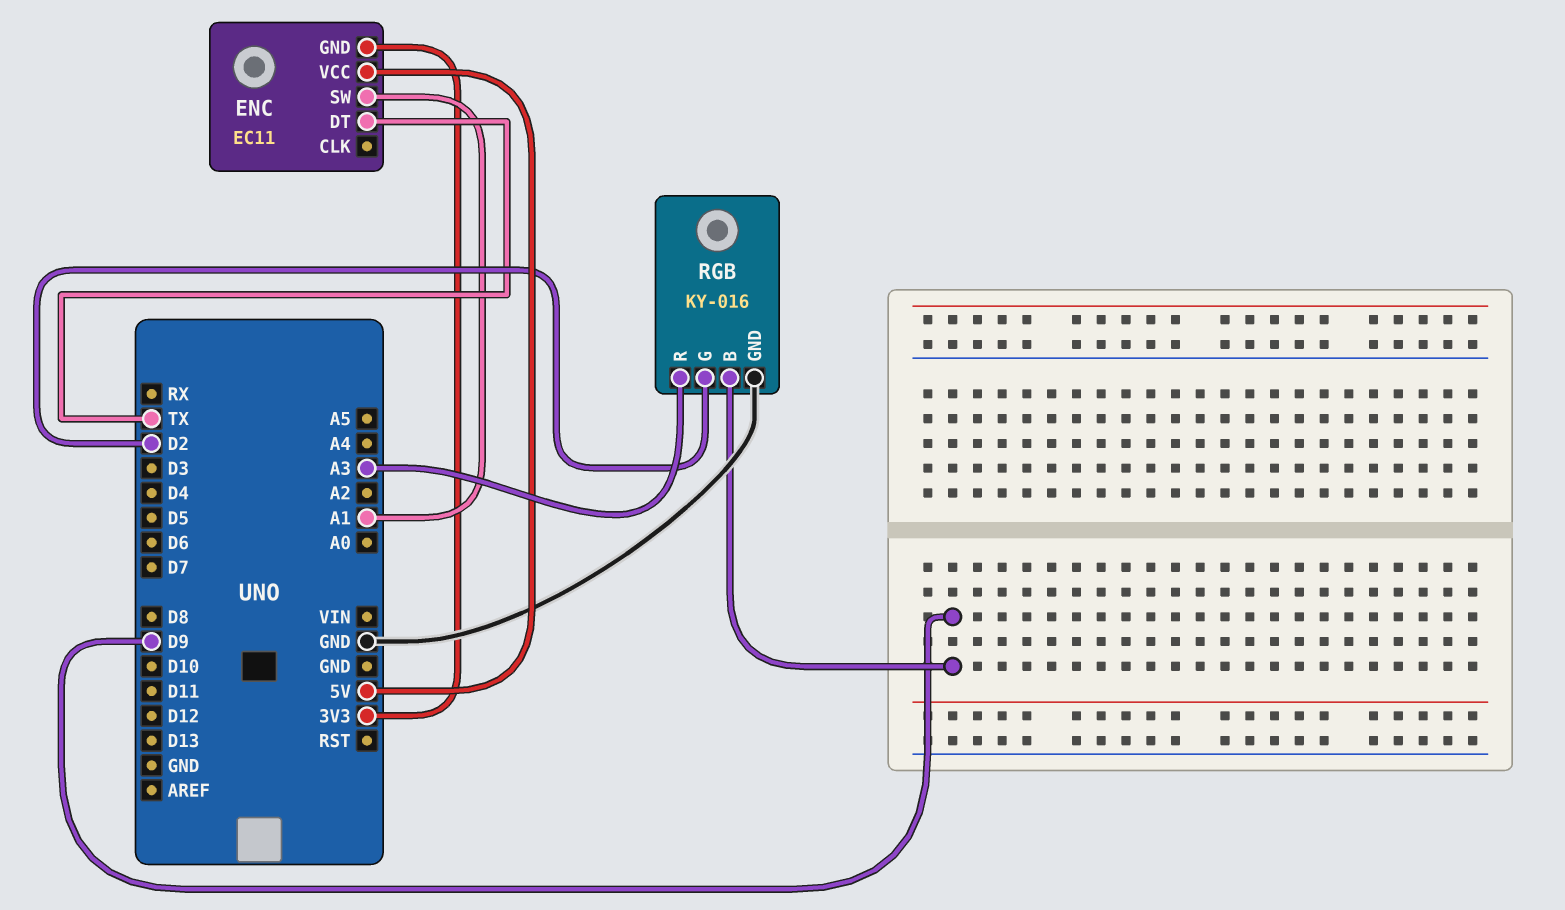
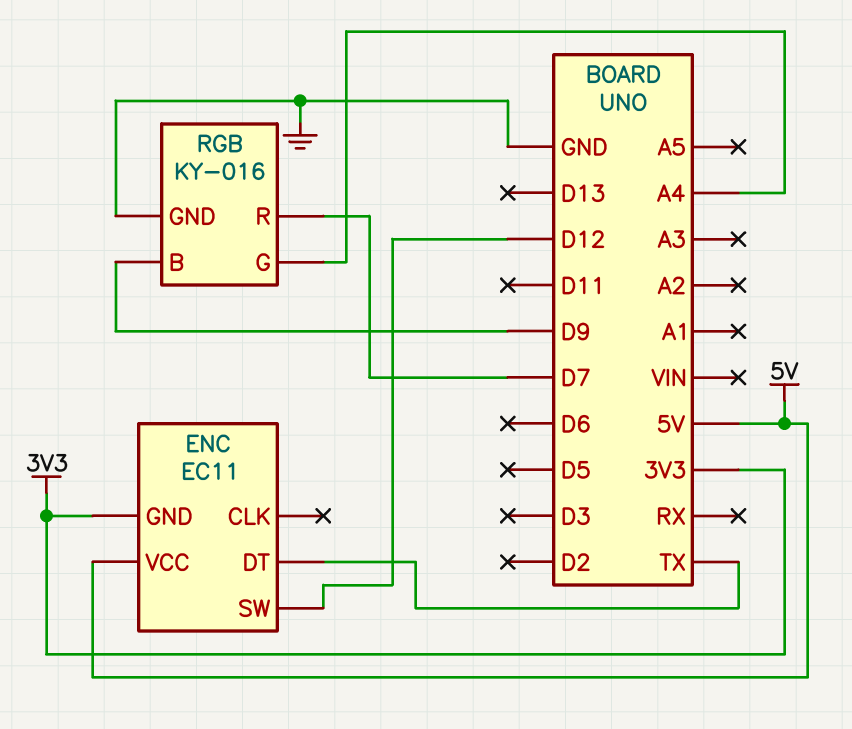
ENC pin SW: A1 -> D12
RGB pin G: D2 -> A4
RGB pin R: A3 -> D7

